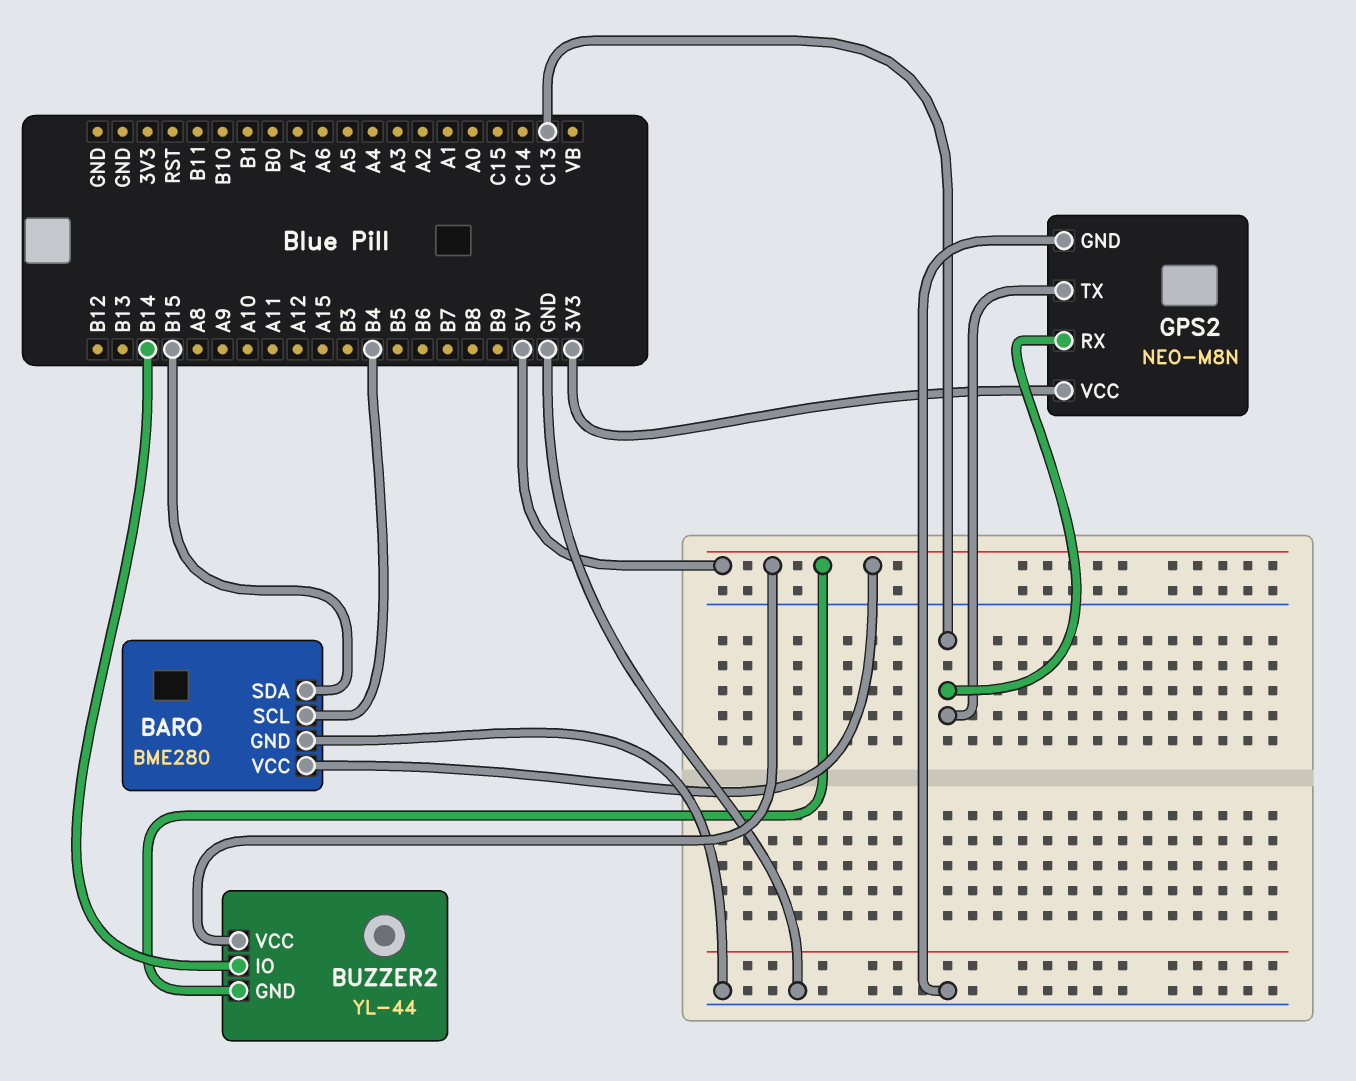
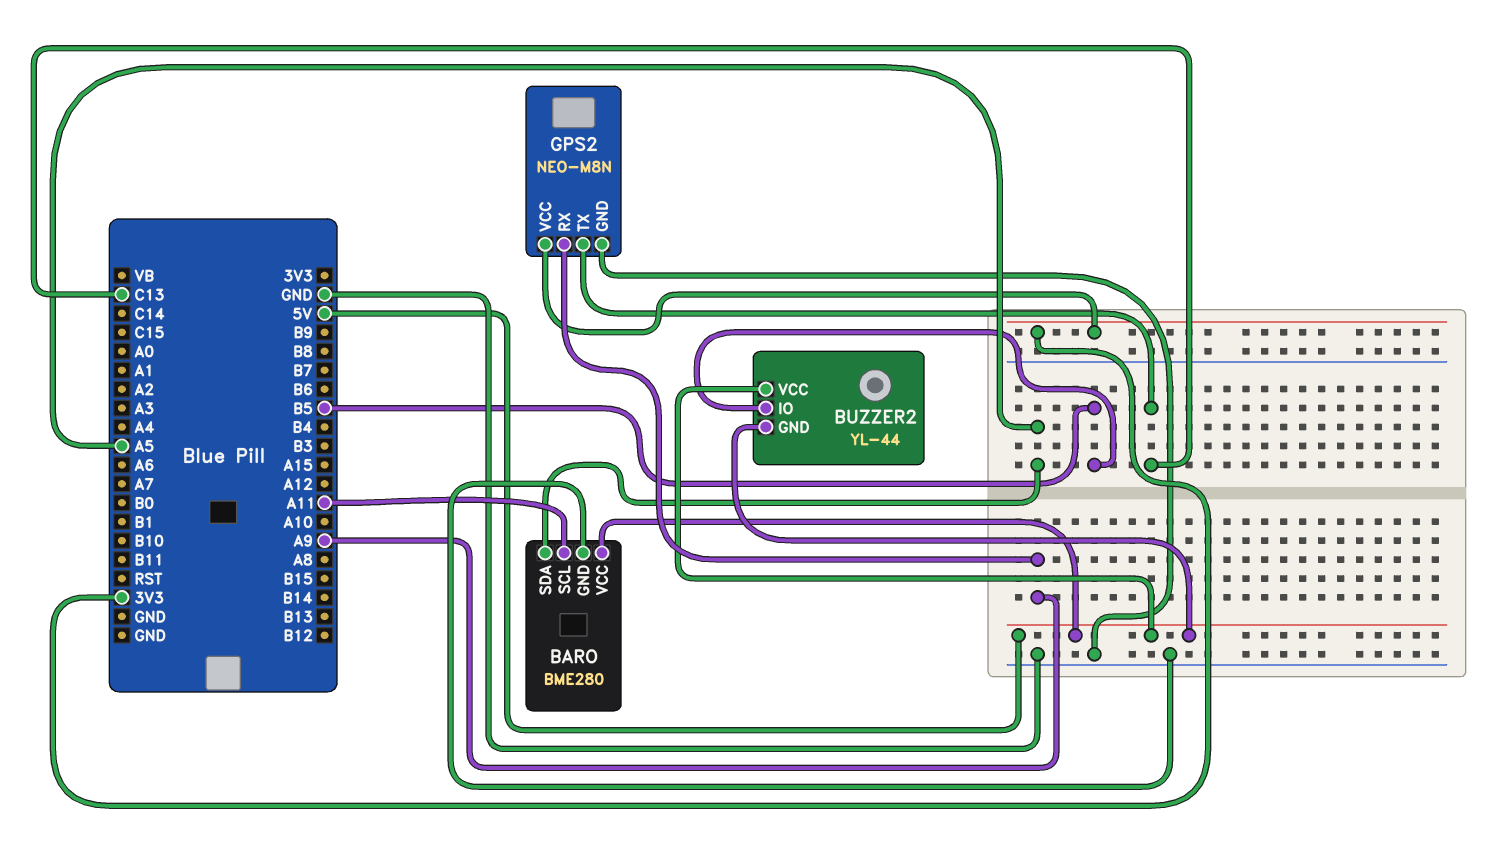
BARO pin SCL: B4 -> A11
BARO pin SDA: B15 -> A5
BUZZER2 pin IO: B14 -> B5
GPS2 pin RX: C13 -> A9

